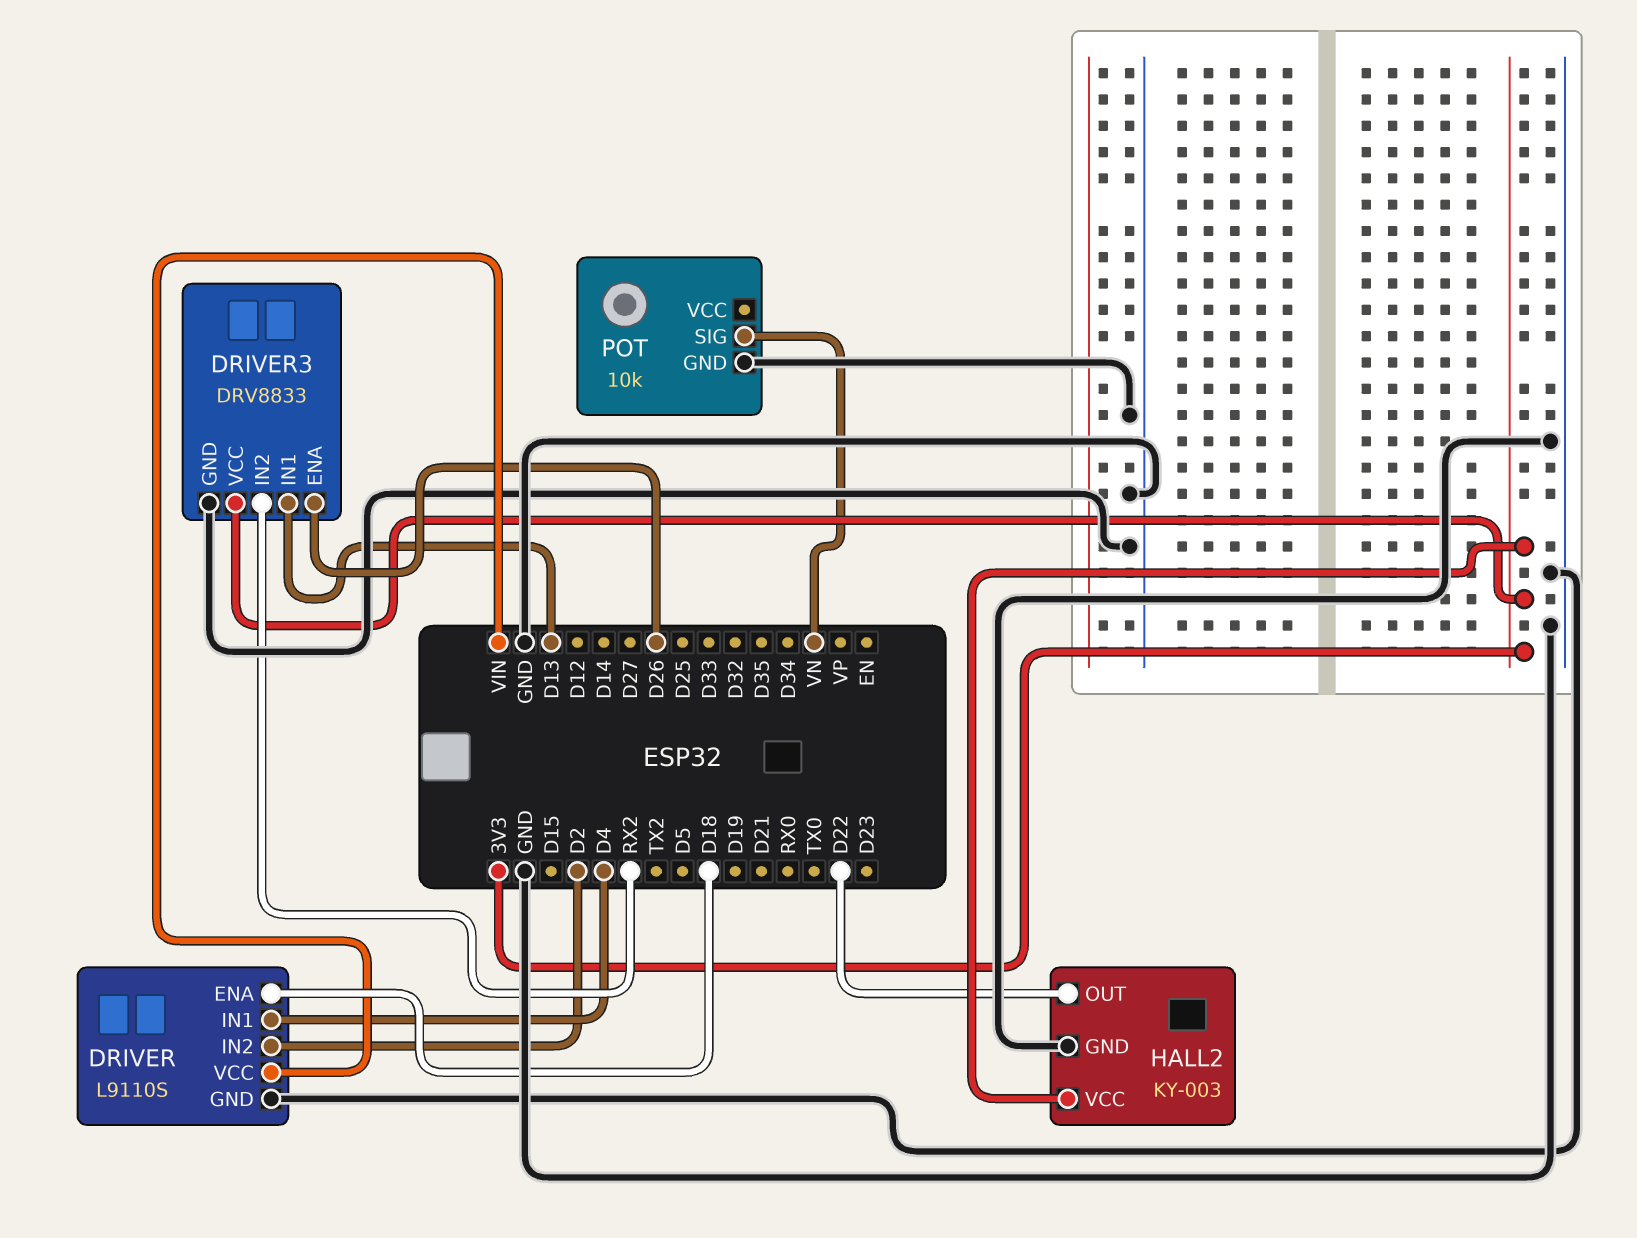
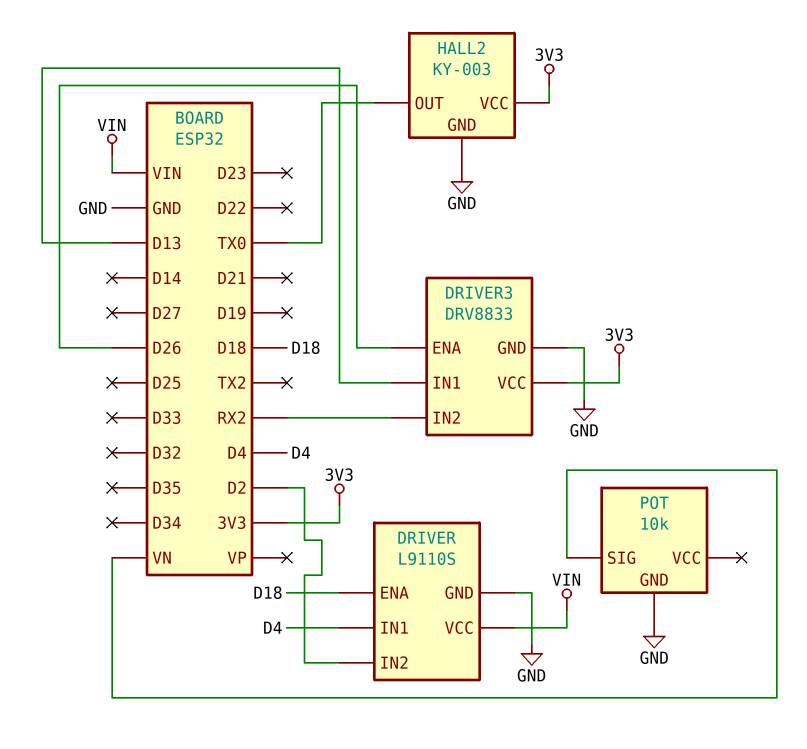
HALL2 pin OUT: D22 -> TX0

